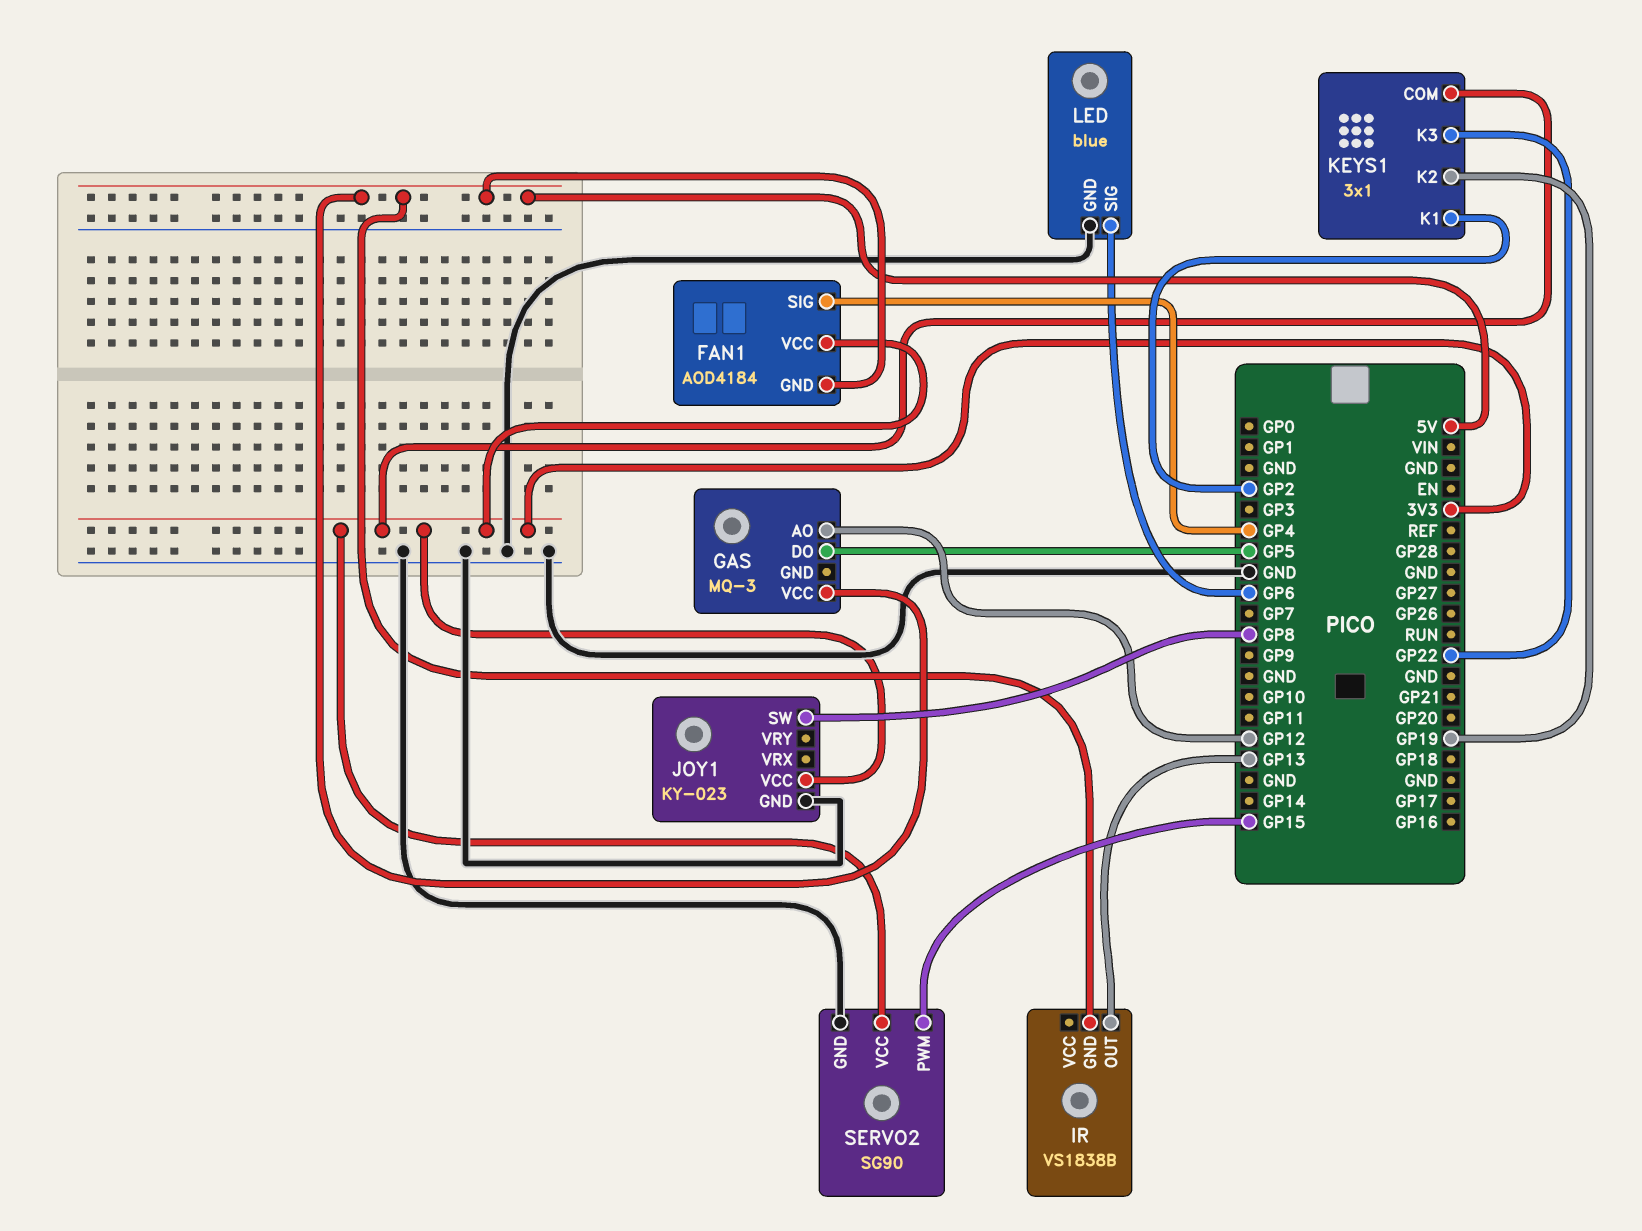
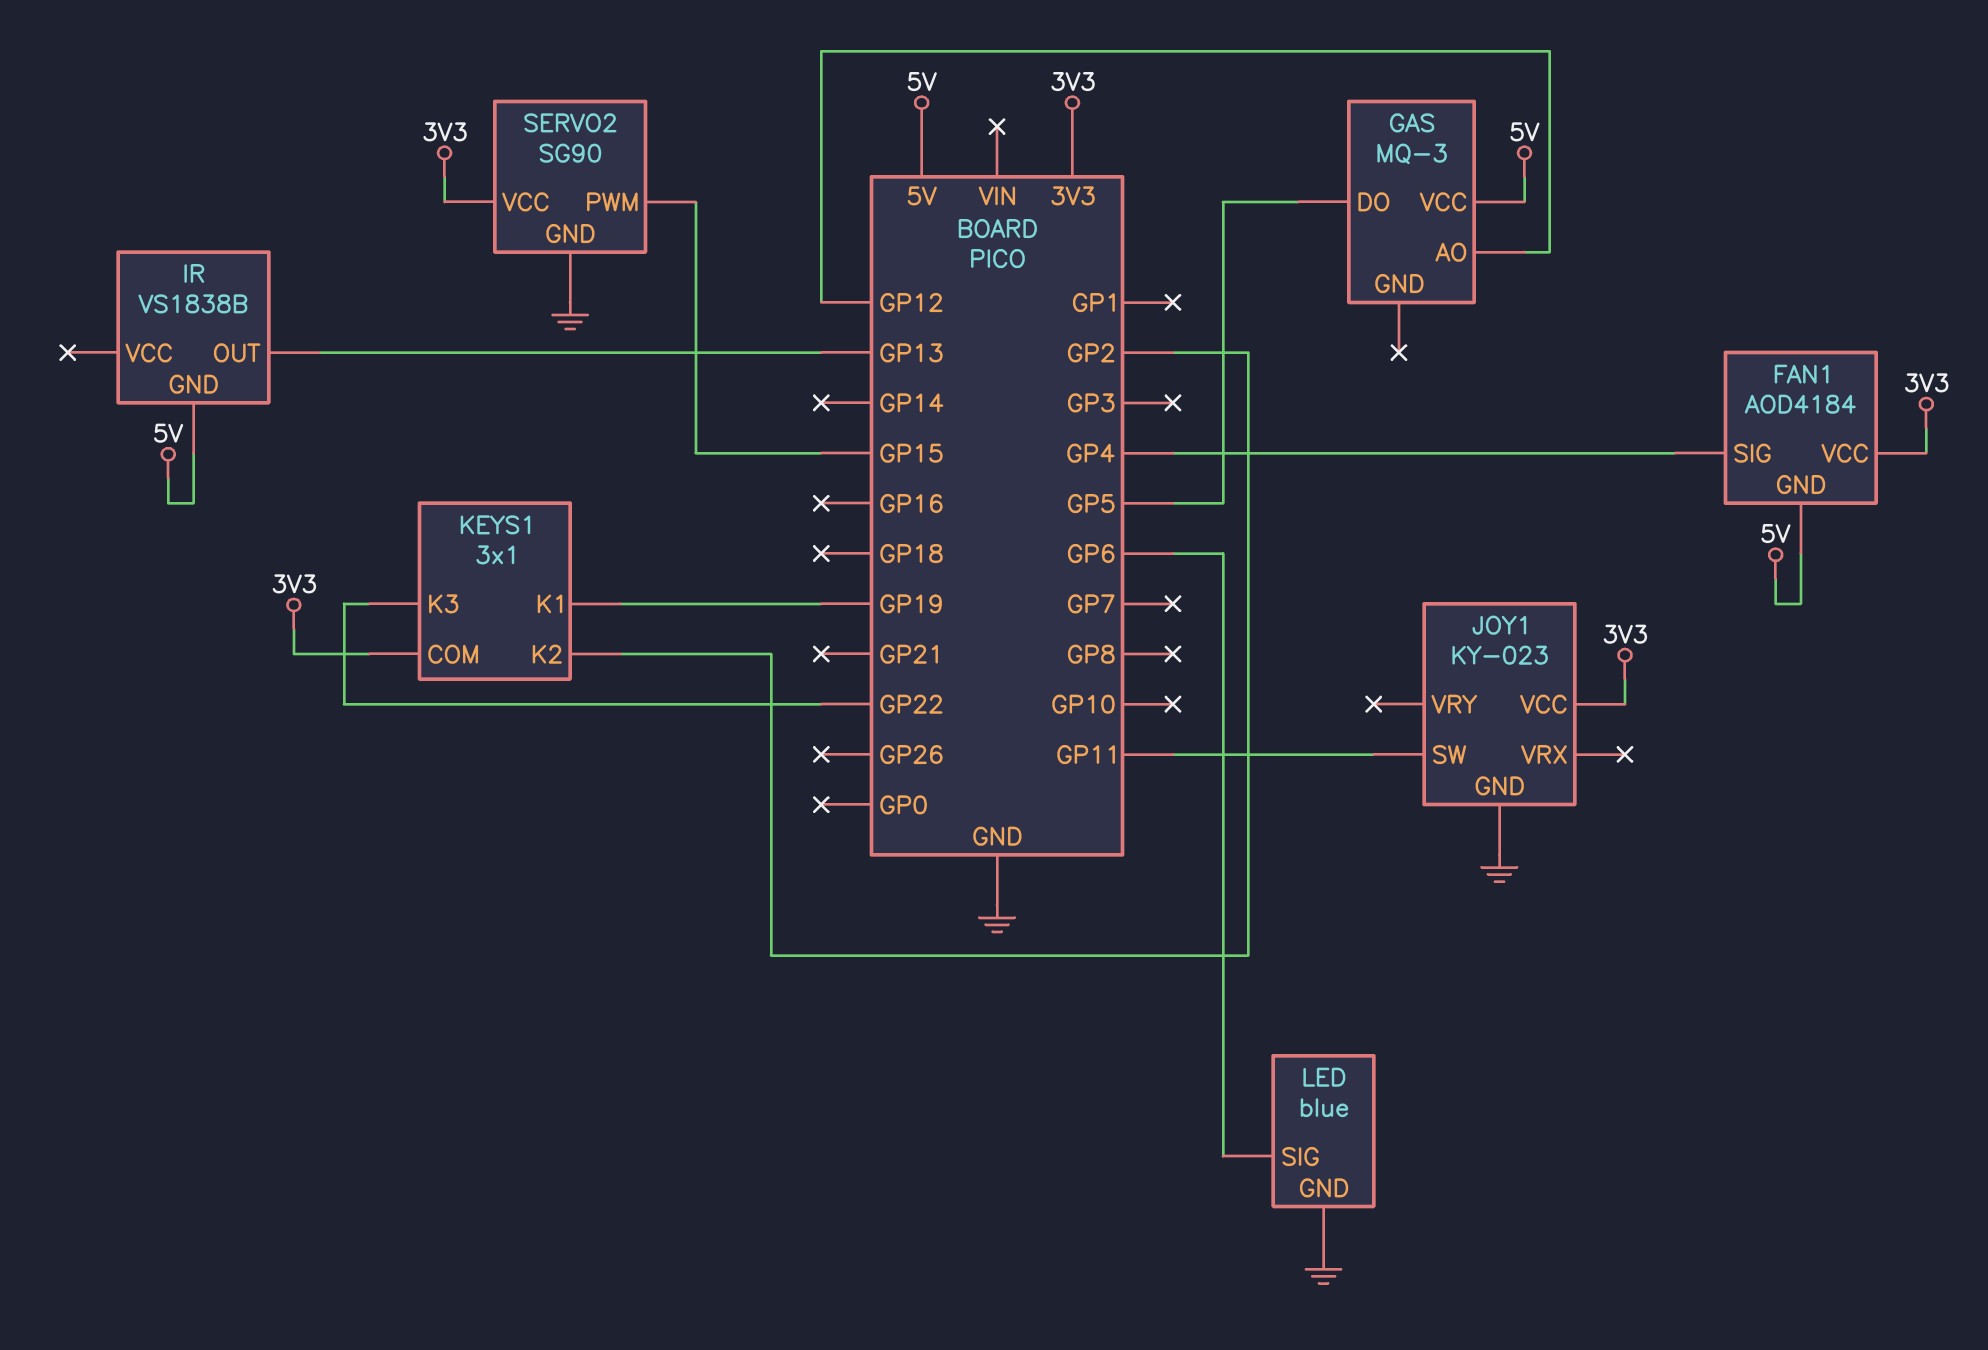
JOY1 pin SW: GP8 -> GP11
KEYS1 pin K1: GP2 -> GP19
KEYS1 pin K2: GP19 -> GP2

